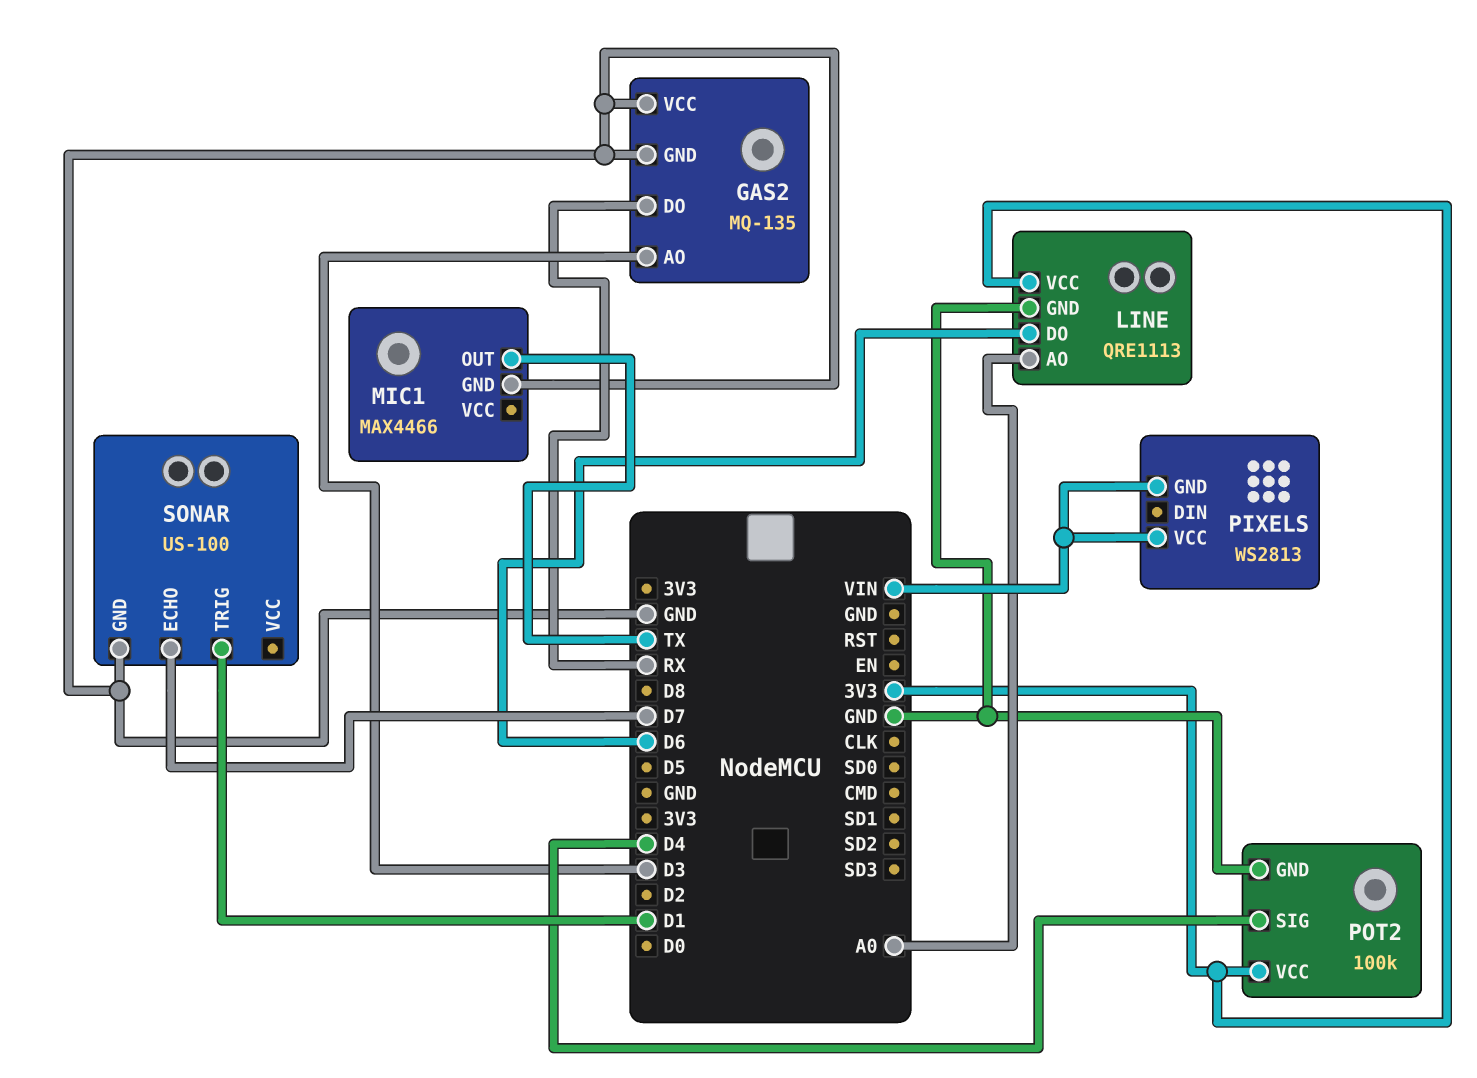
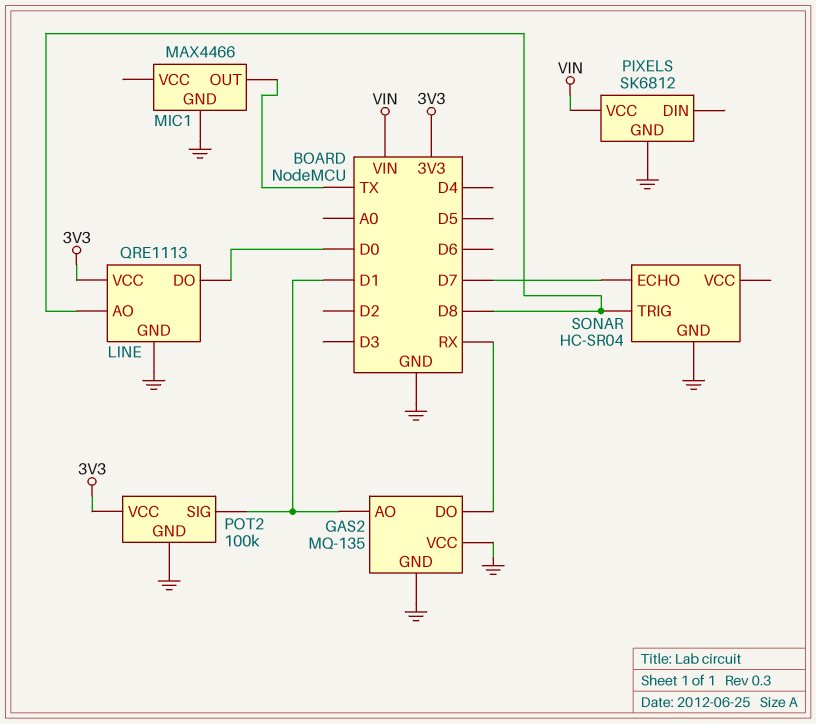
GAS2 pin AO: D3 -> D1
LINE pin AO: A0 -> D8
LINE pin DO: D6 -> D0
PIXELS: WS2813 -> SK6812
PIXELS pin GND: VIN -> GND
POT2 pin SIG: D4 -> D1
SONAR: US-100 -> HC-SR04
SONAR pin TRIG: D1 -> D8

